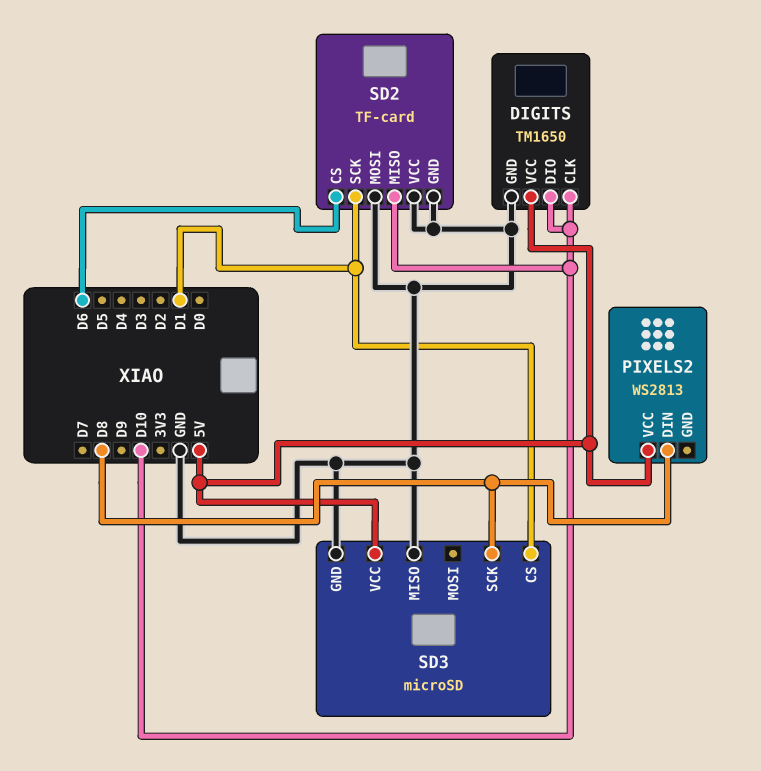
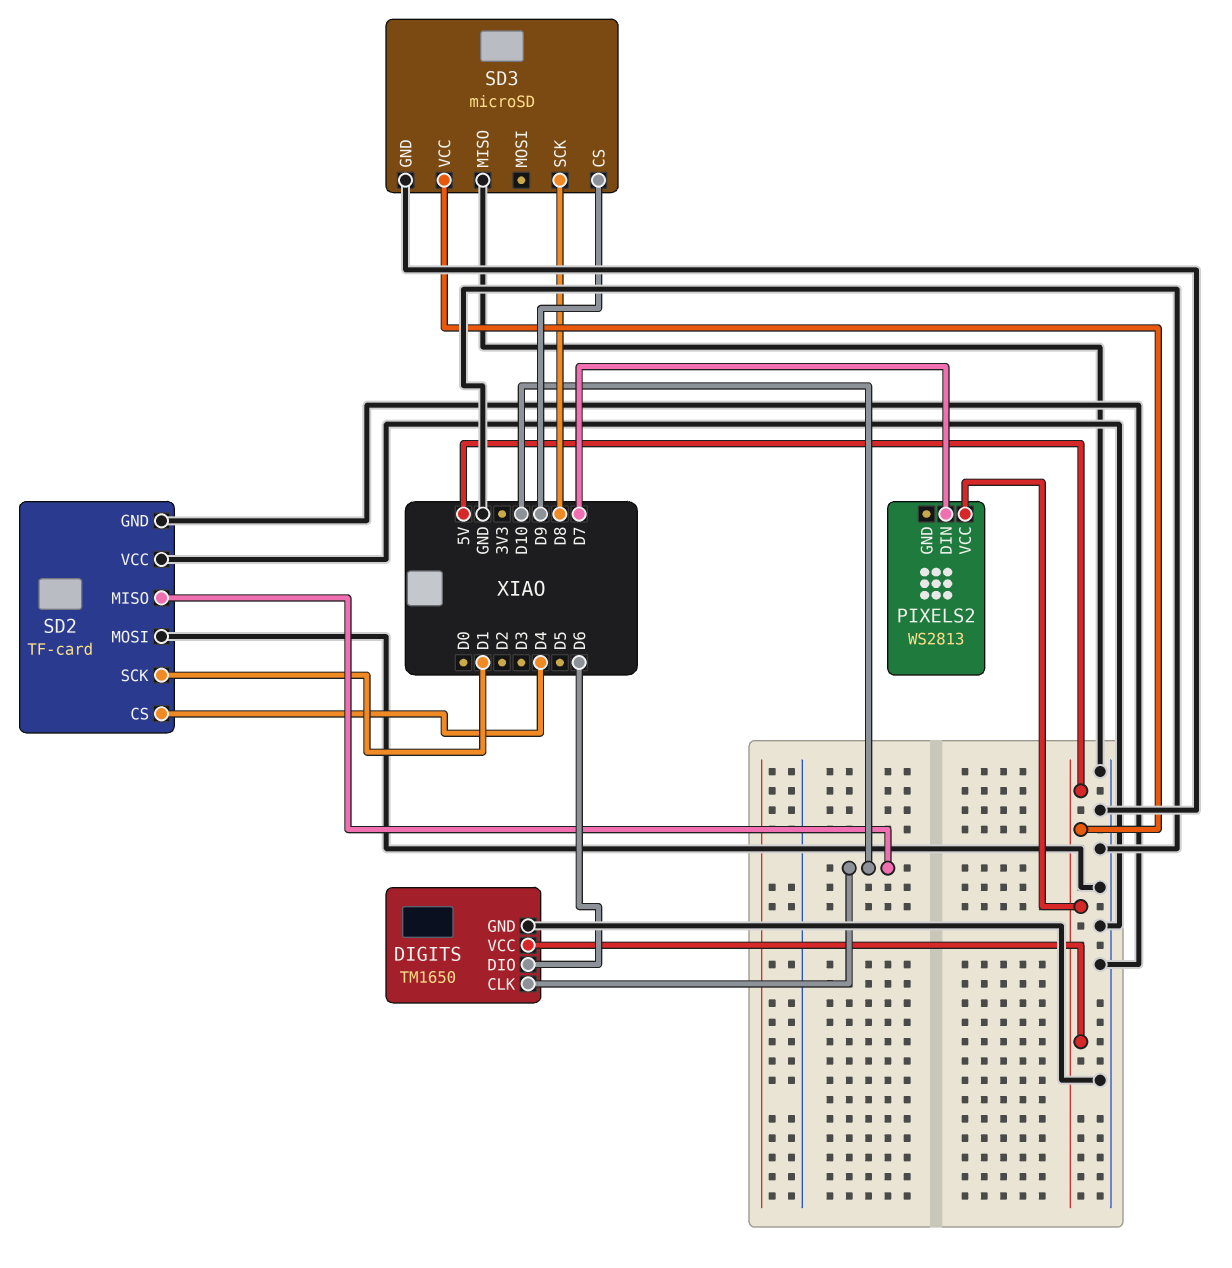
DIGITS pin DIO: D10 -> D6
PIXELS2 pin DIN: D8 -> D7
SD2 pin CS: D6 -> D4
SD3 pin CS: D1 -> D9

